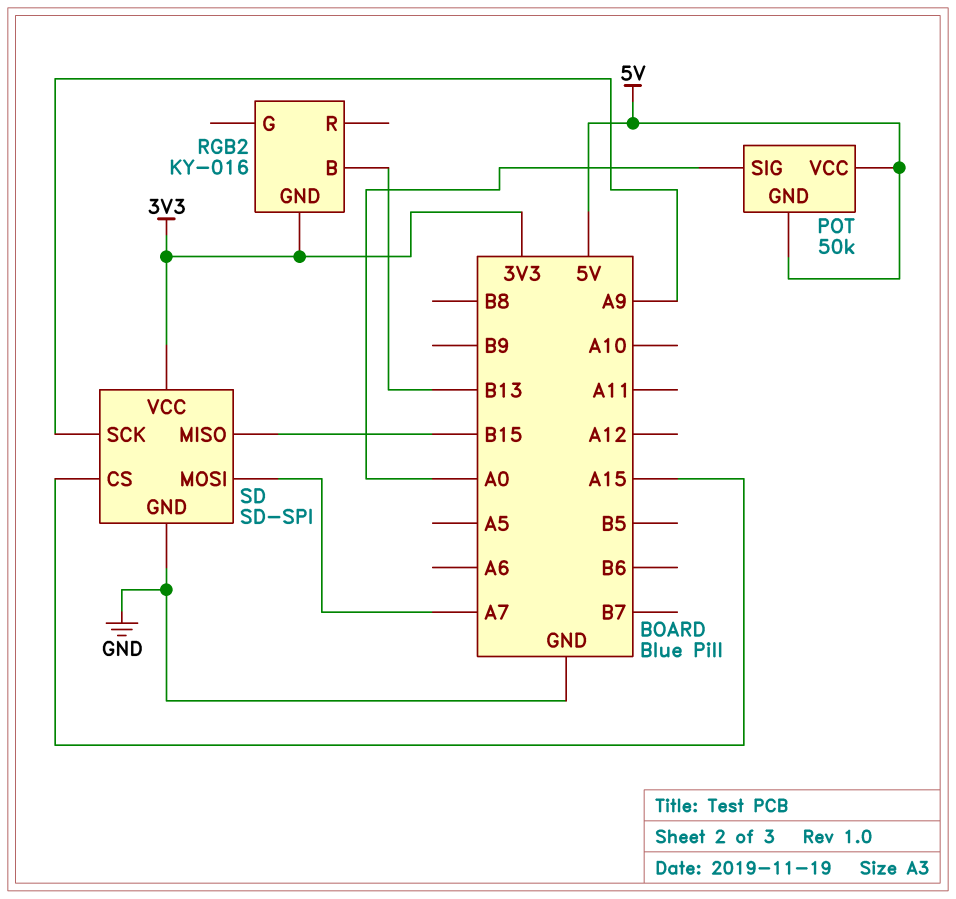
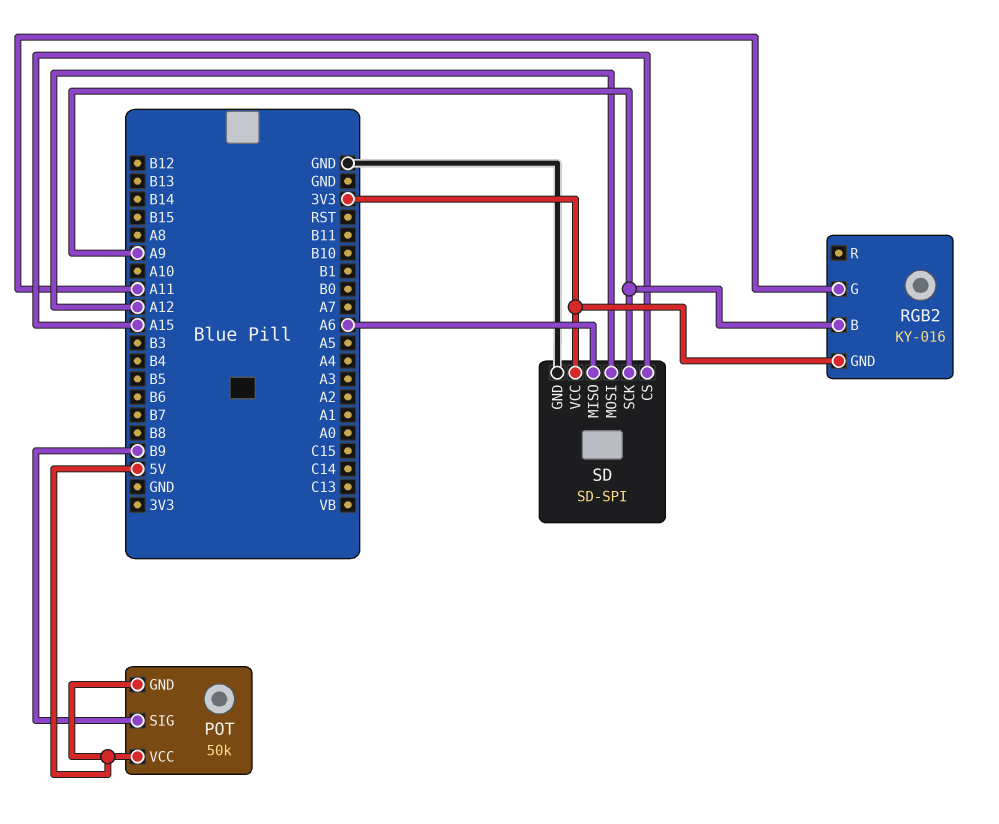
POT pin SIG: A0 -> B9
RGB2 pin B: B13 -> A9
RGB2 pin G: none -> A11
SD pin MISO: B15 -> A6
SD pin MOSI: A7 -> A12

